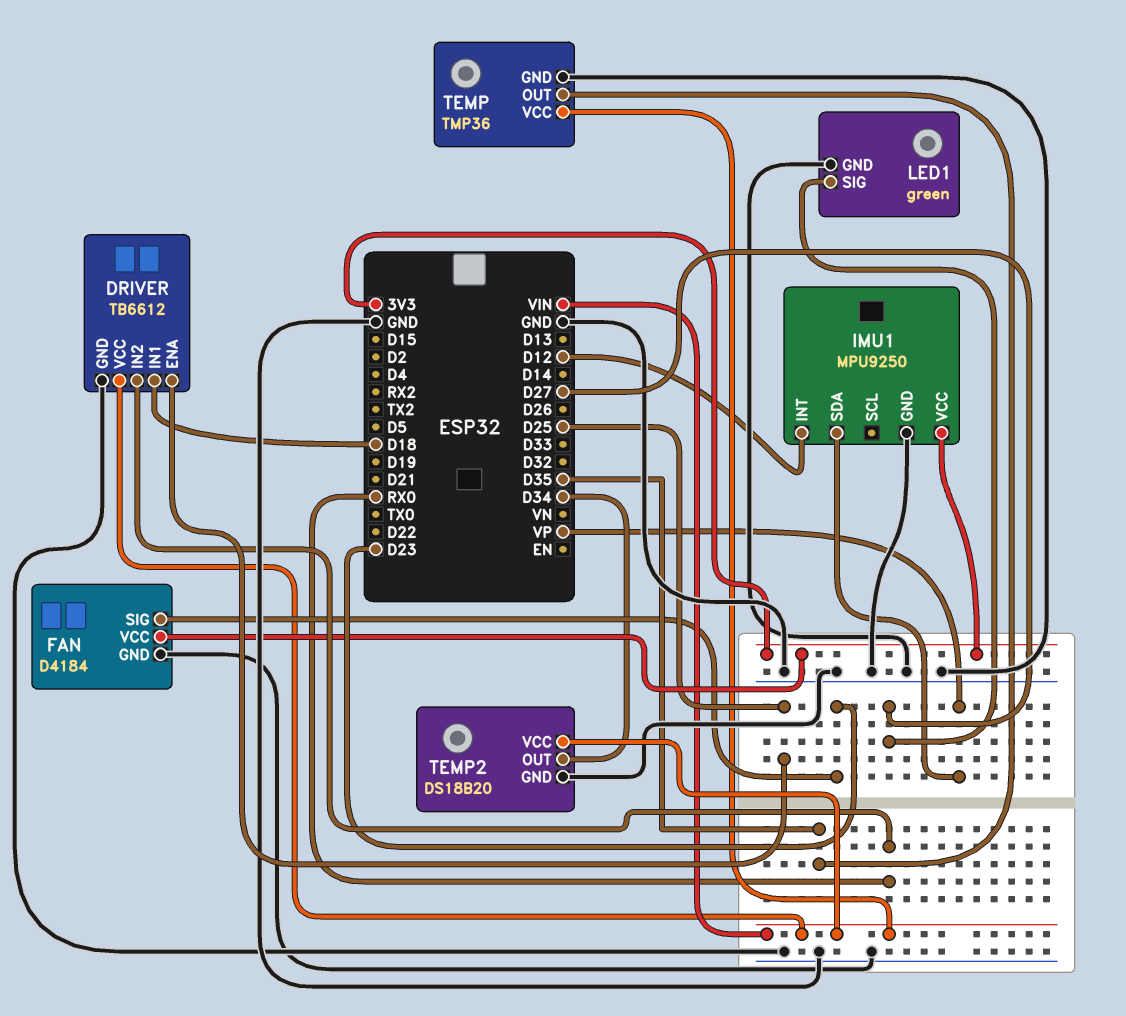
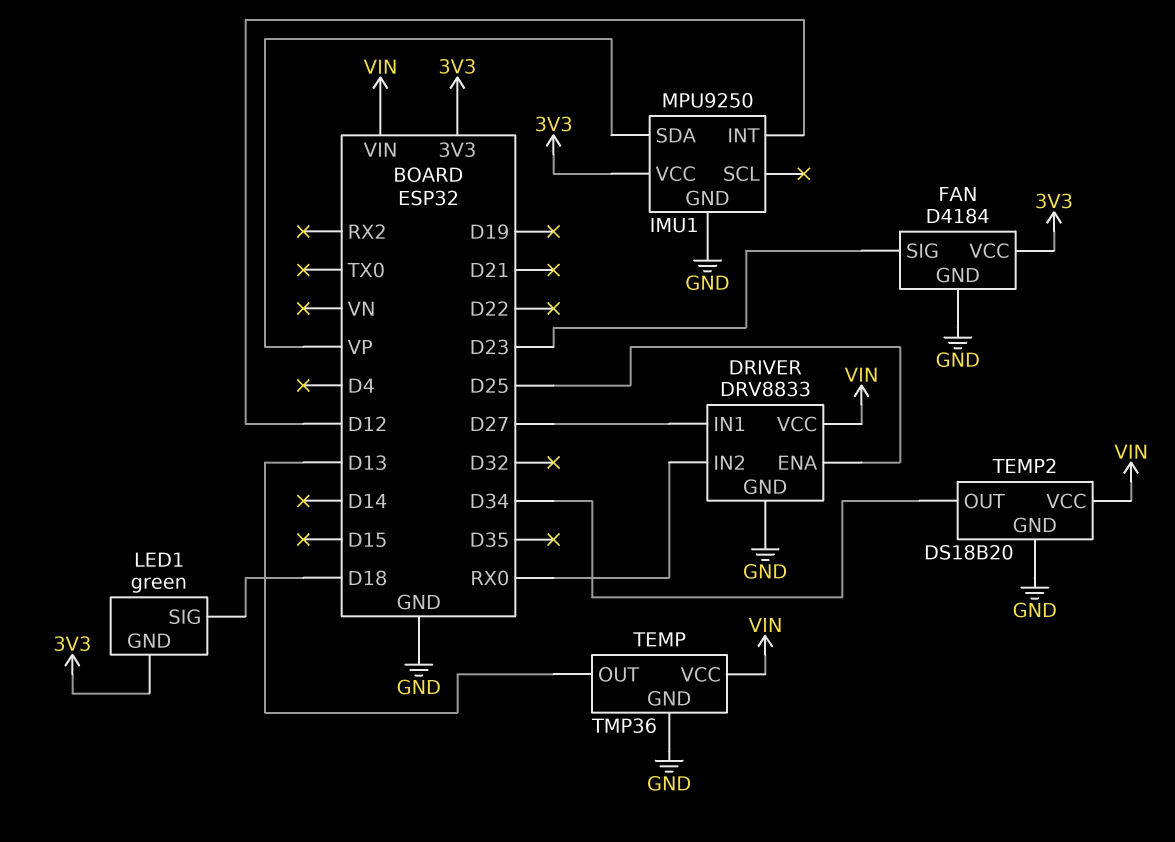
DRIVER: TB6612 -> DRV8833
DRIVER pin IN1: D18 -> D27
LED1 pin GND: GND -> 3V3
LED1 pin SIG: D27 -> D18
TEMP pin OUT: D35 -> D13

